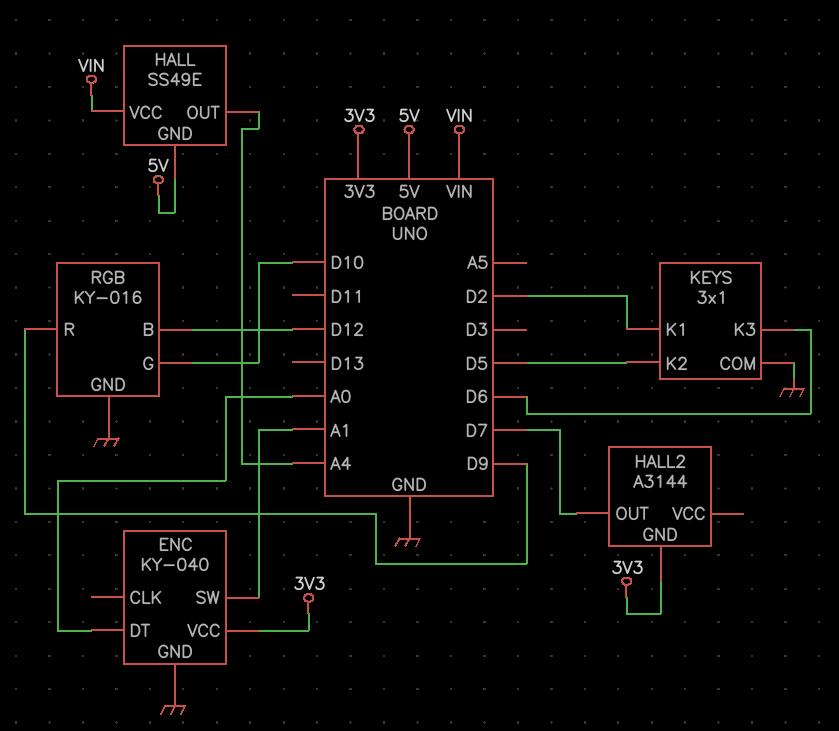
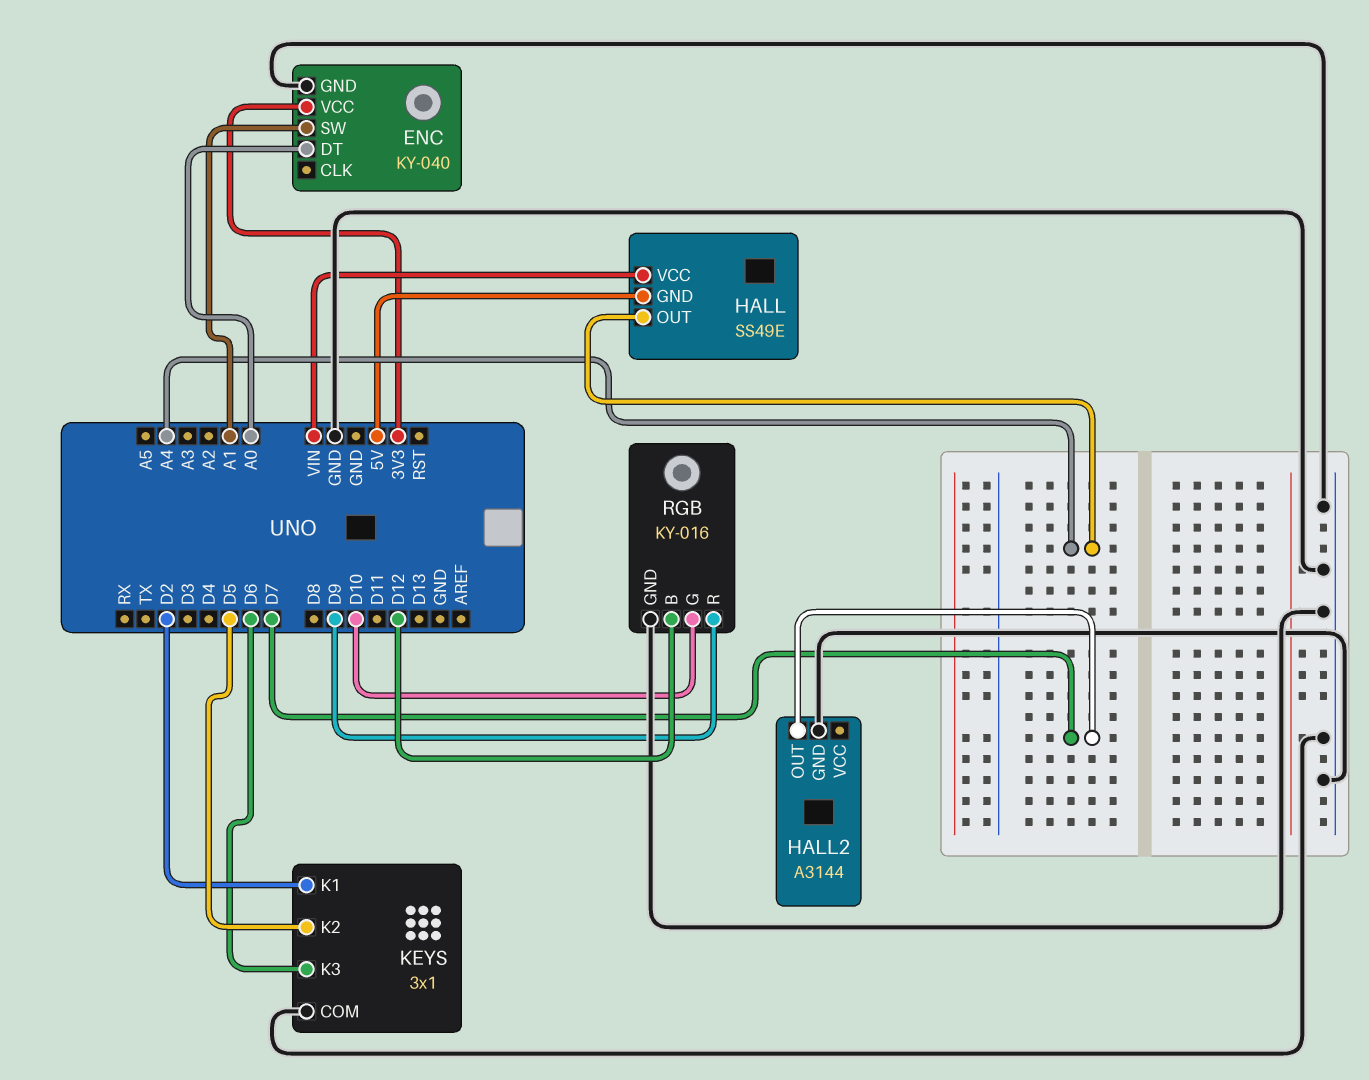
HALL2 pin GND: 3V3 -> GND

